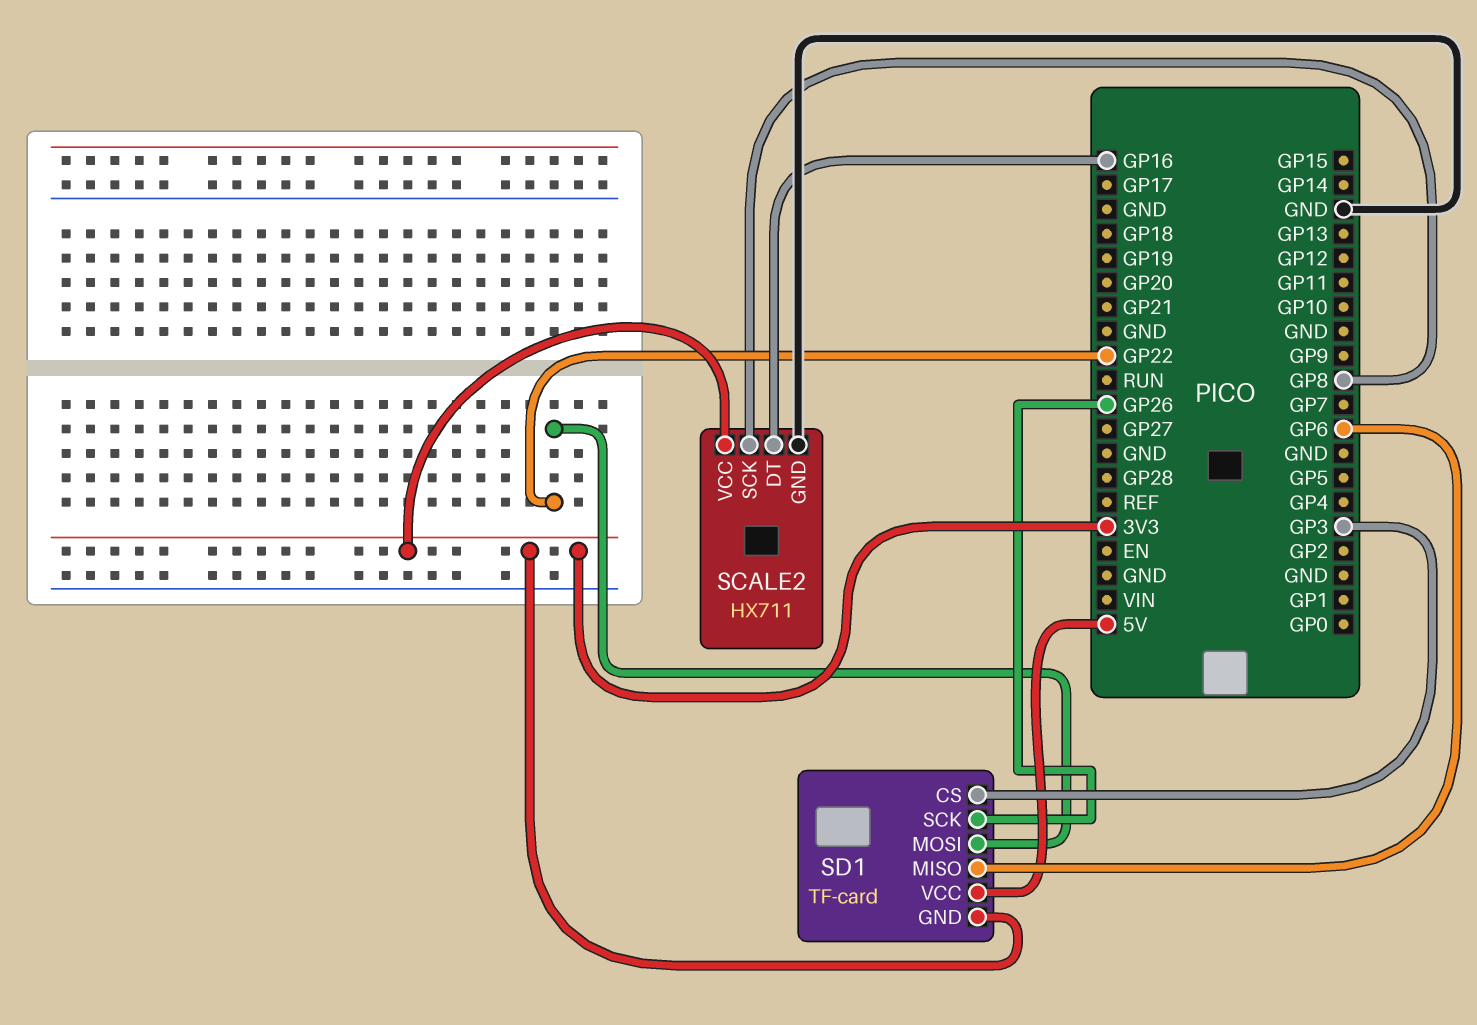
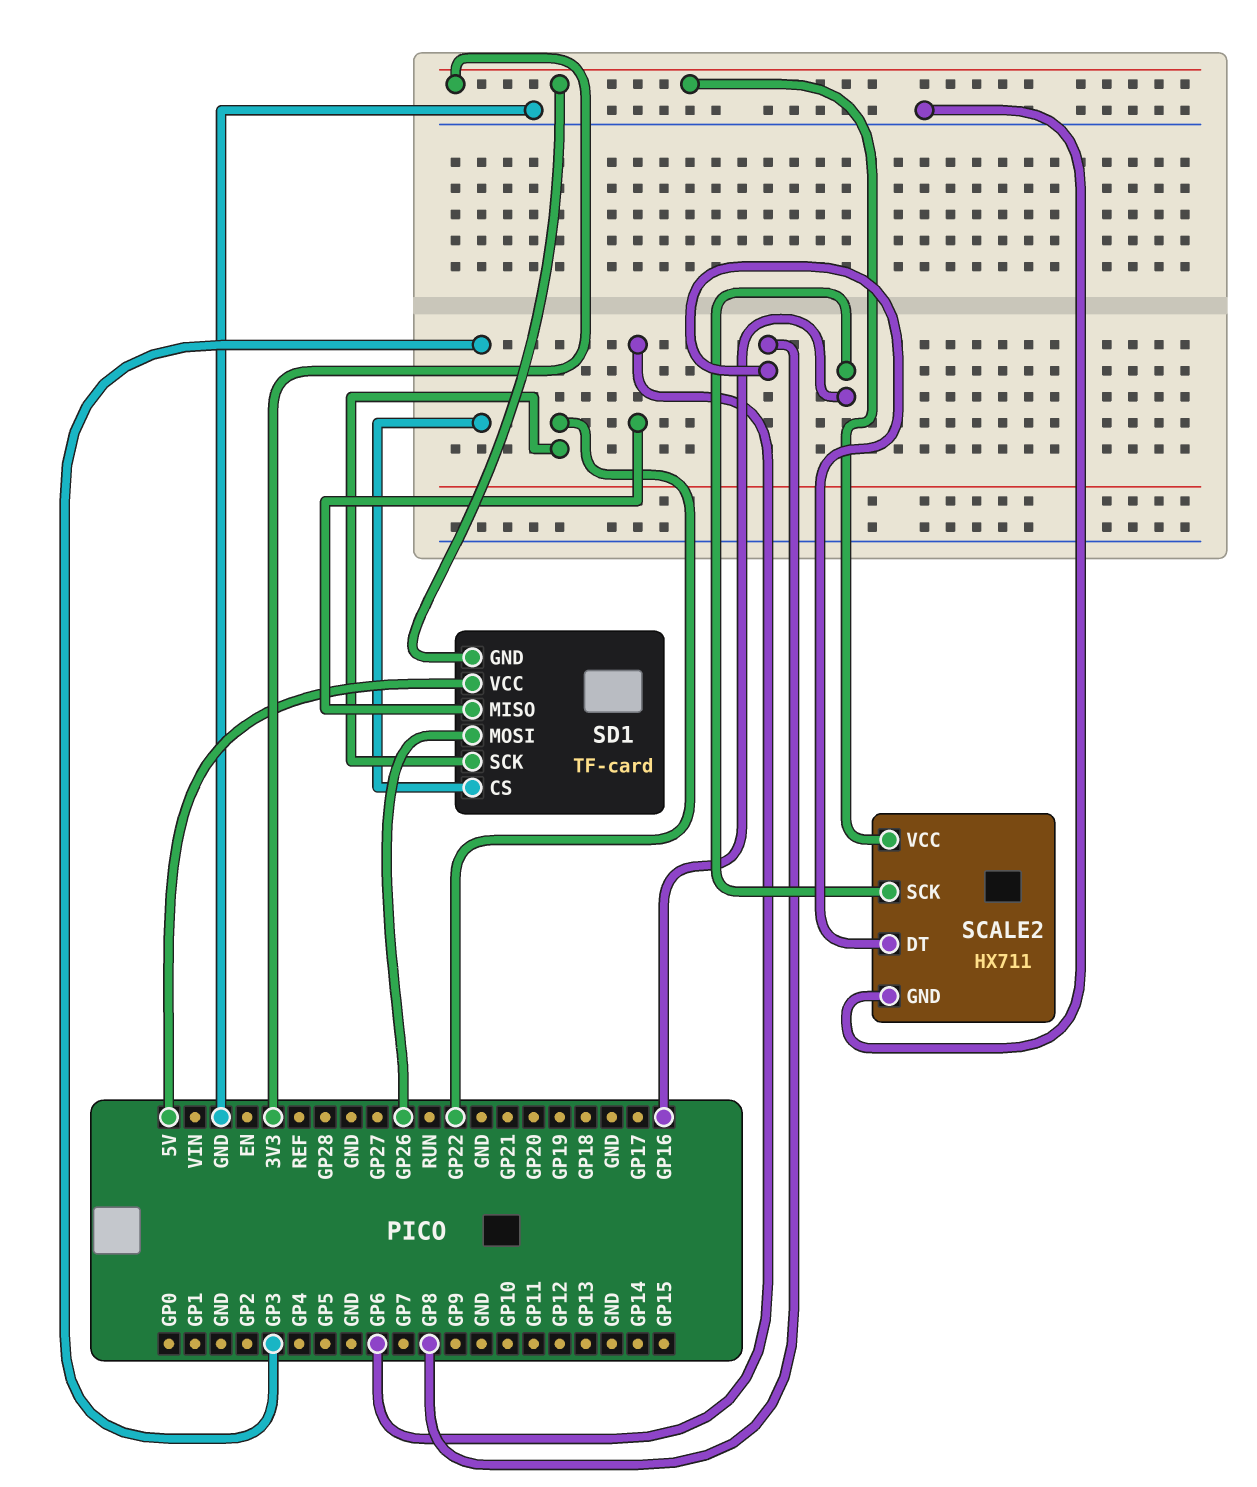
SCALE2 pin DT: GP16 -> GP8
SCALE2 pin SCK: GP8 -> GP16
SD1 pin MOSI: GP22 -> GP26
SD1 pin SCK: GP26 -> GP22

